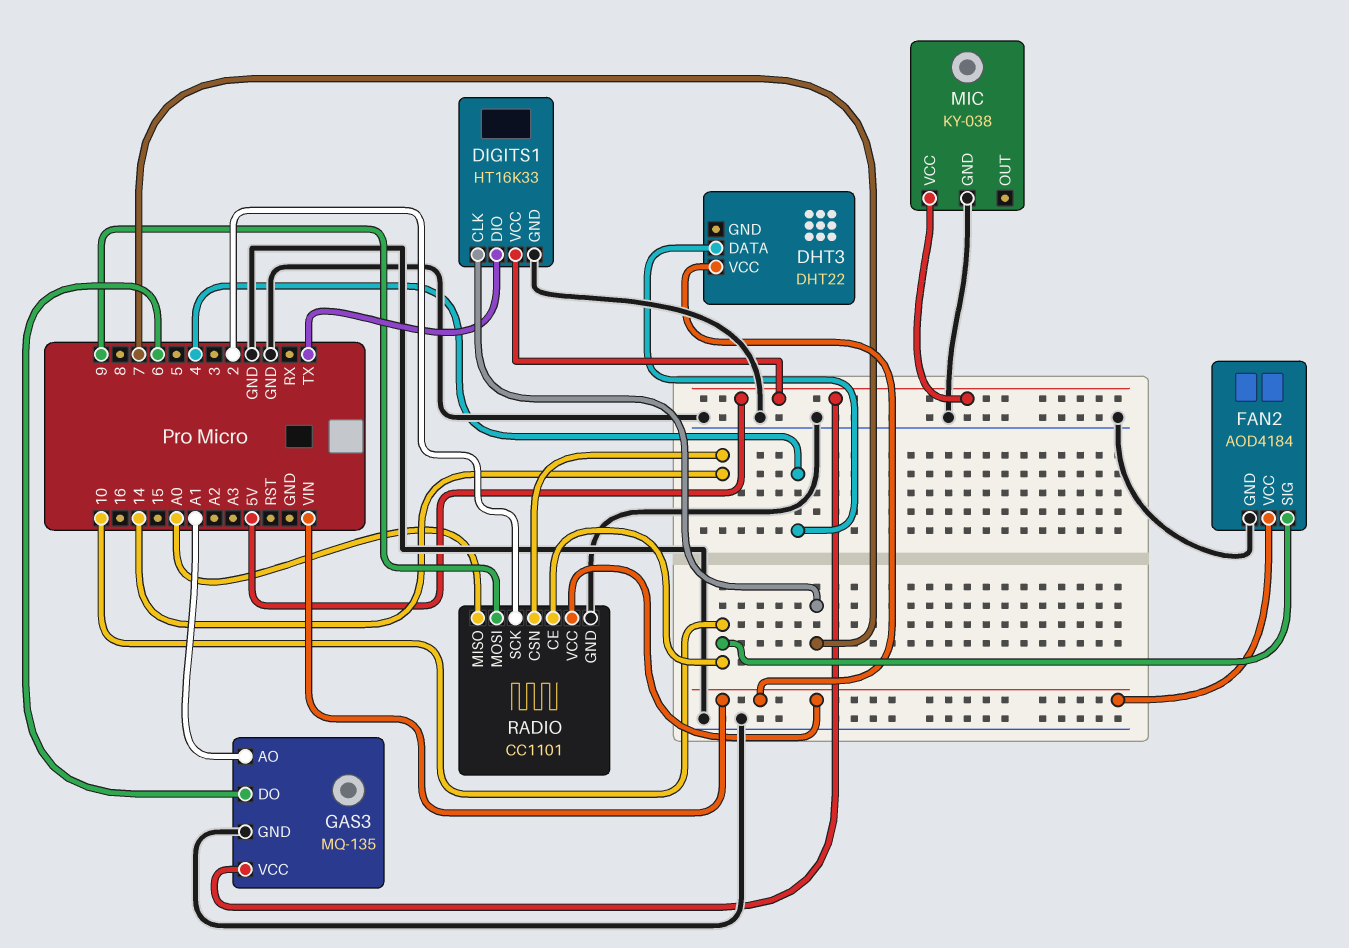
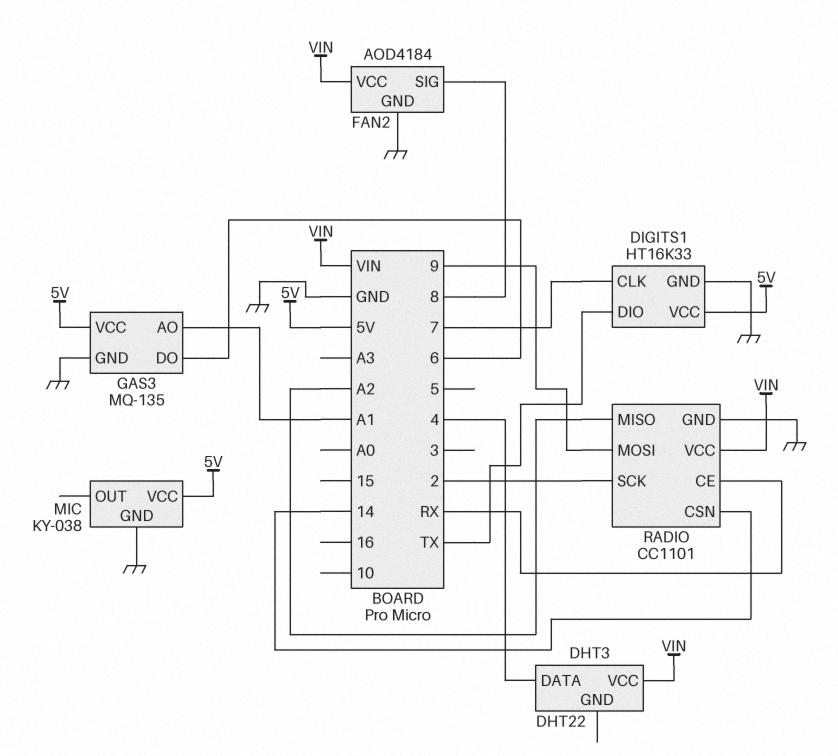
FAN2 pin SIG: 10 -> 8
RADIO pin CE: 10 -> RX
RADIO pin MISO: A0 -> A2

